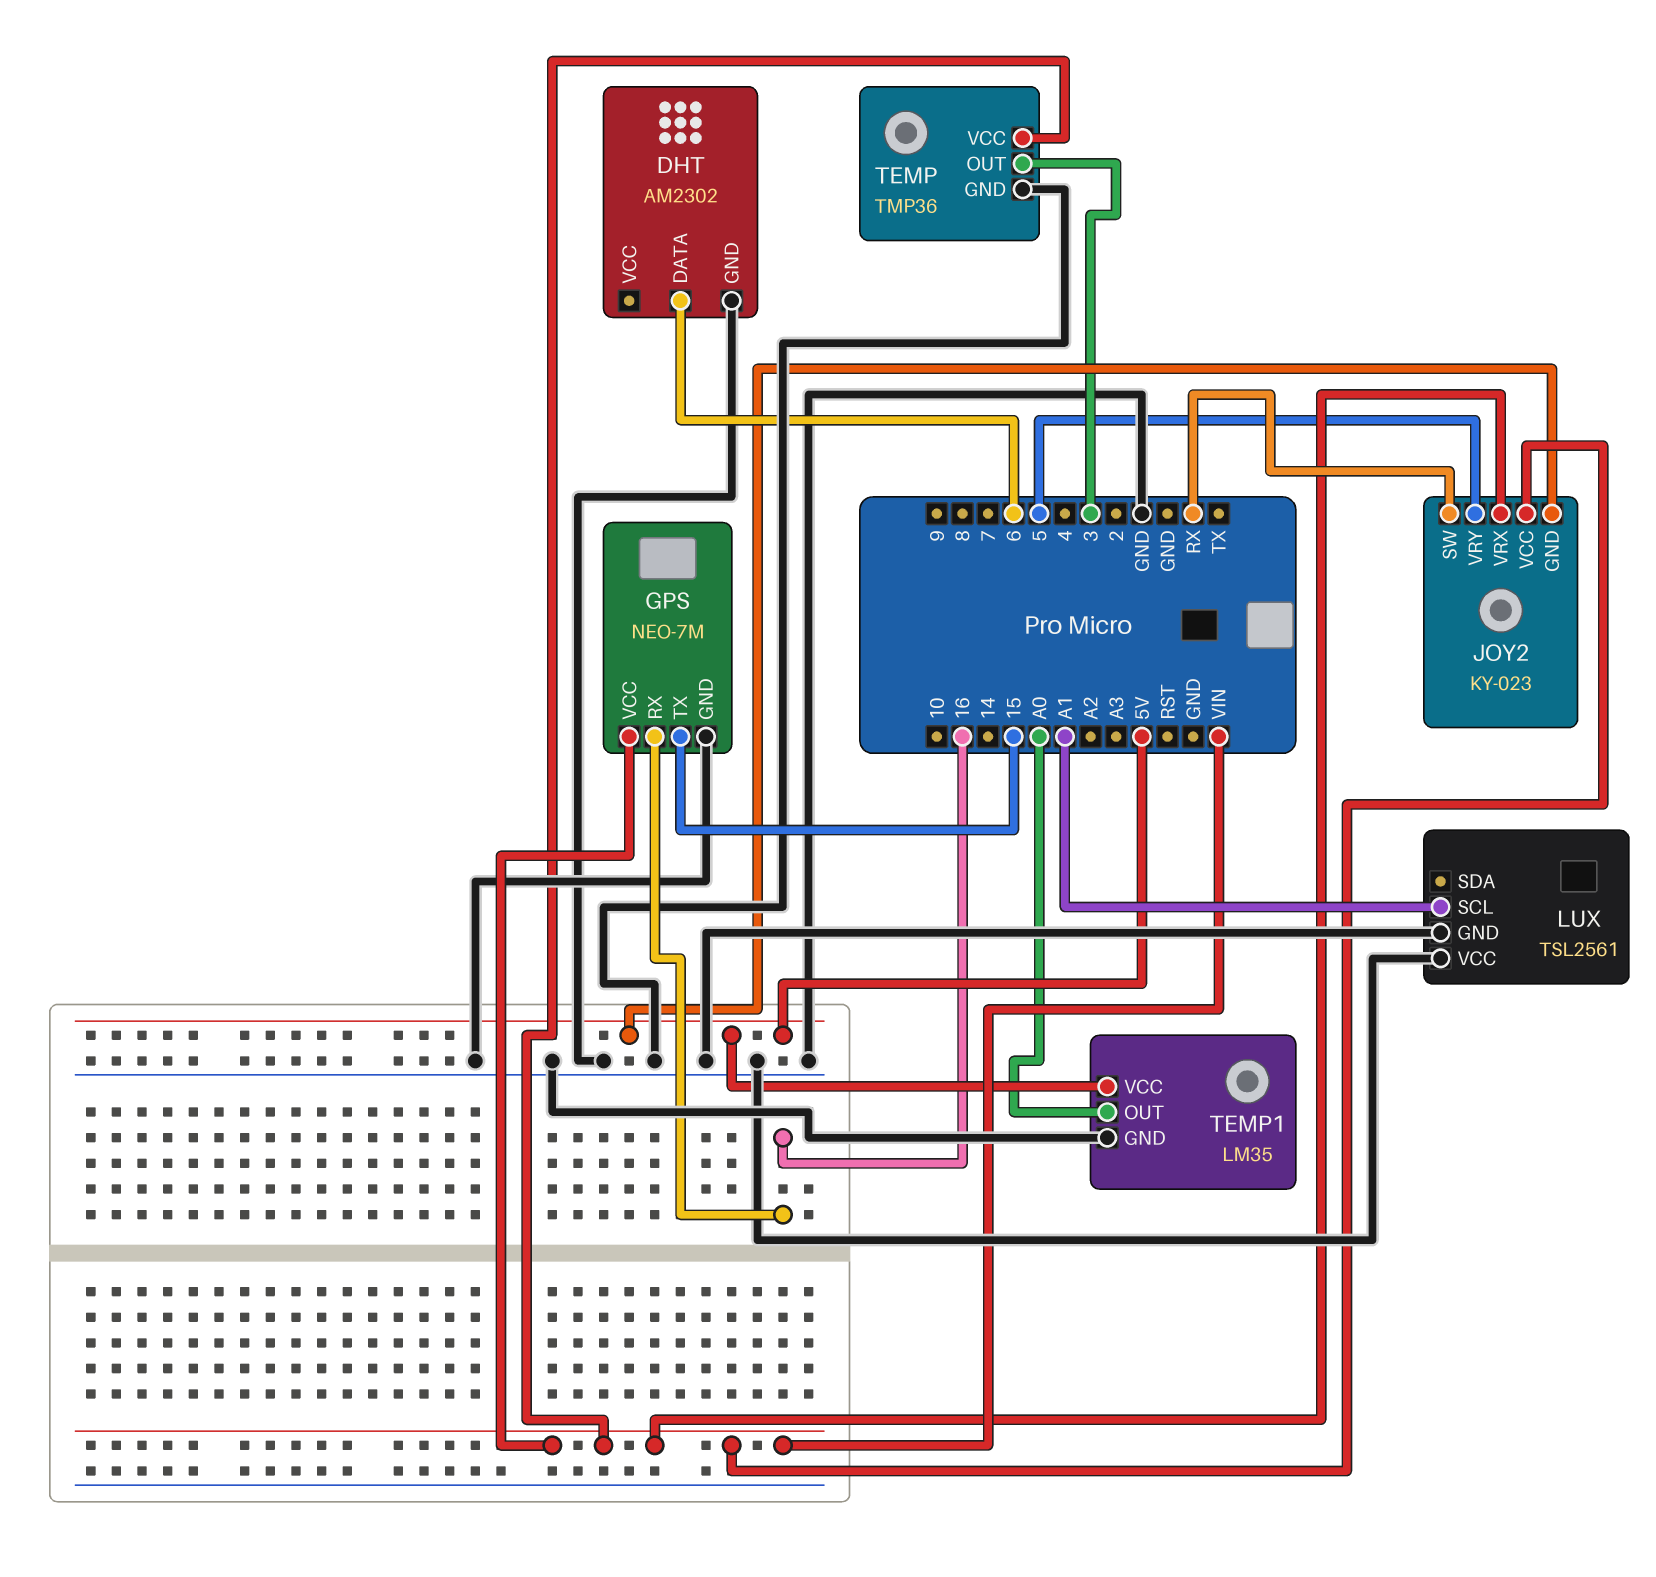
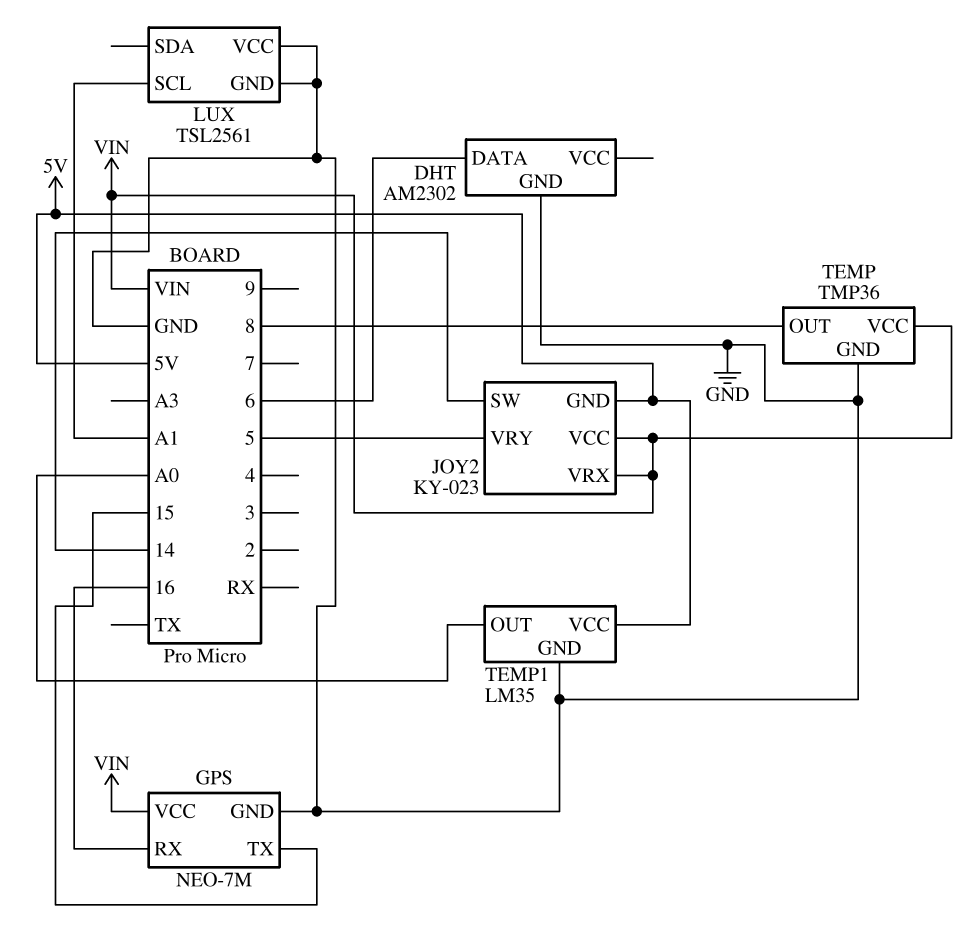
JOY2 pin SW: RX -> 14
TEMP pin OUT: 3 -> 8

